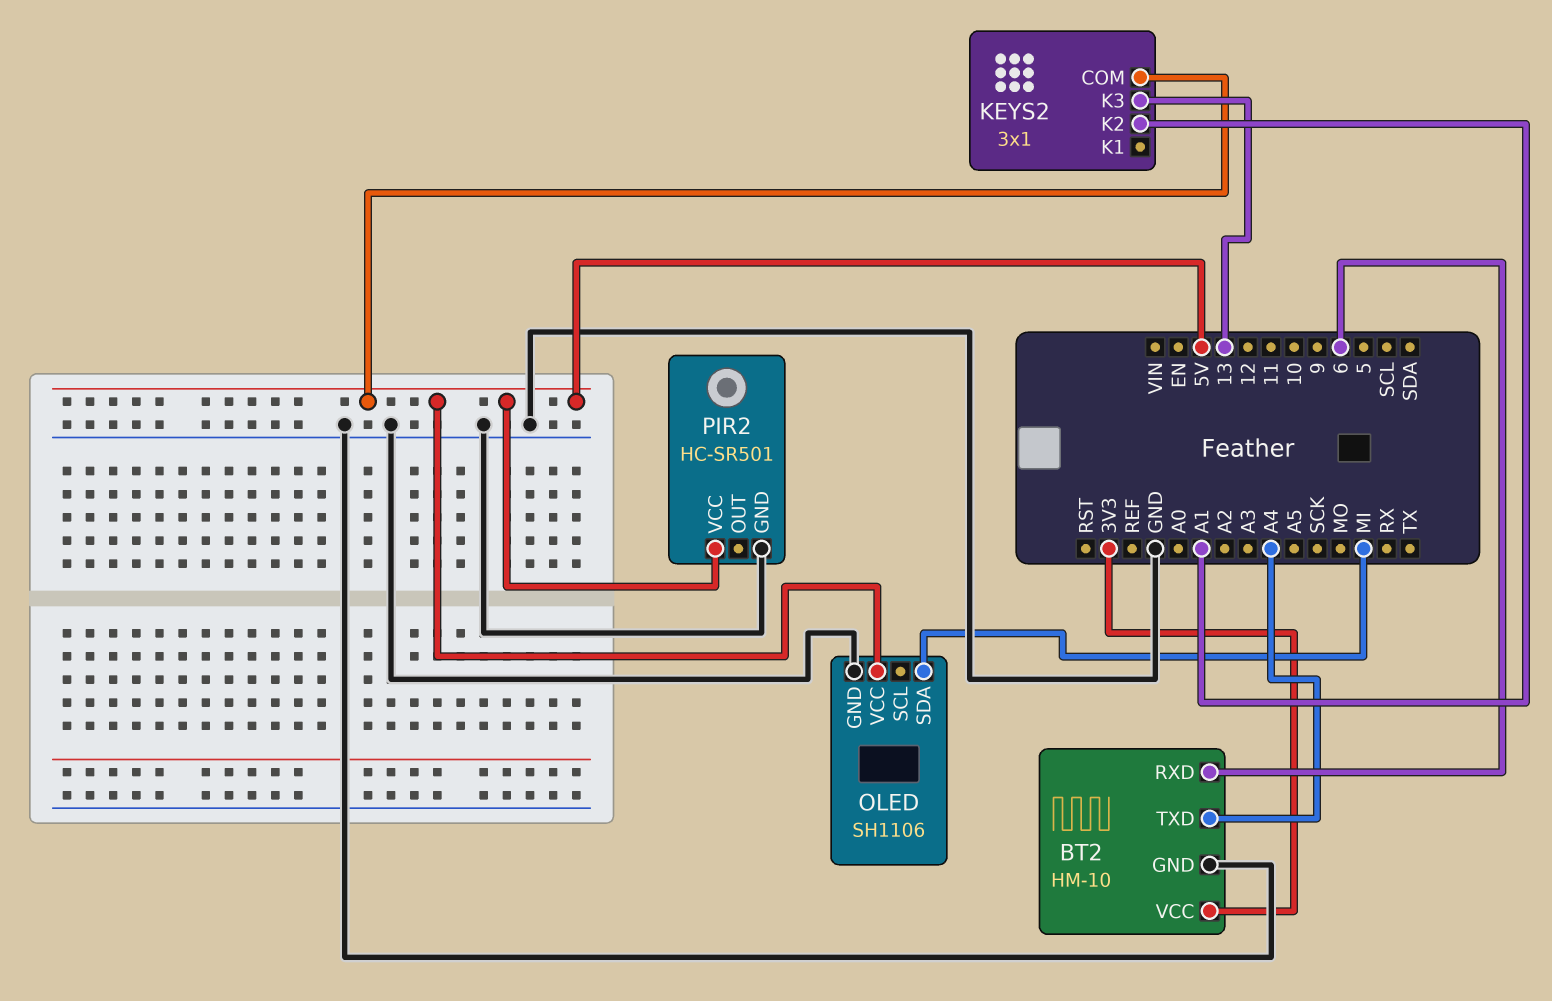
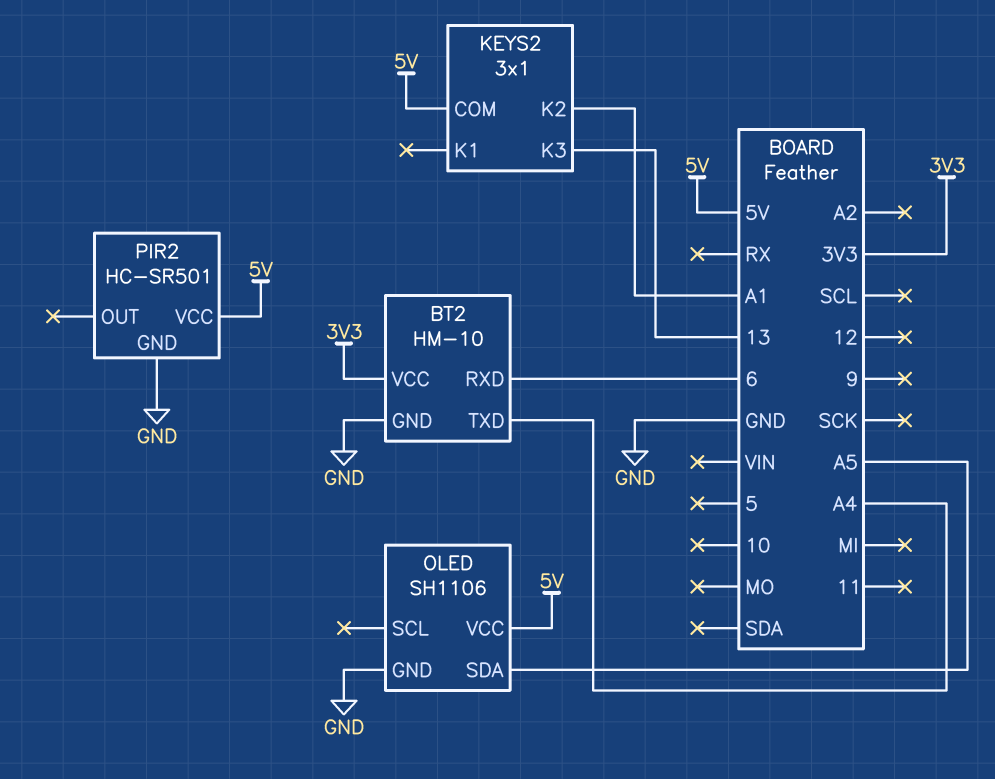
OLED pin SDA: MI -> A5

